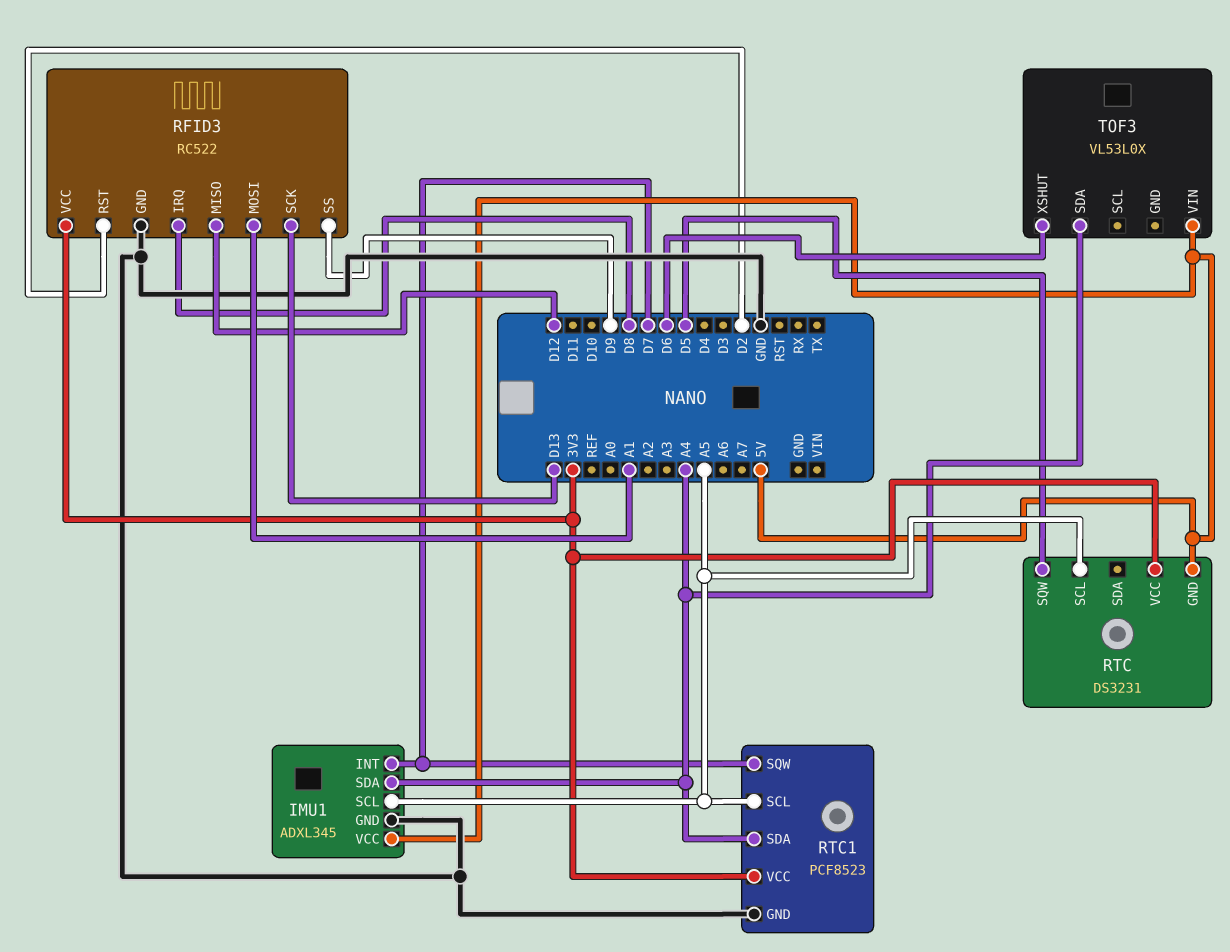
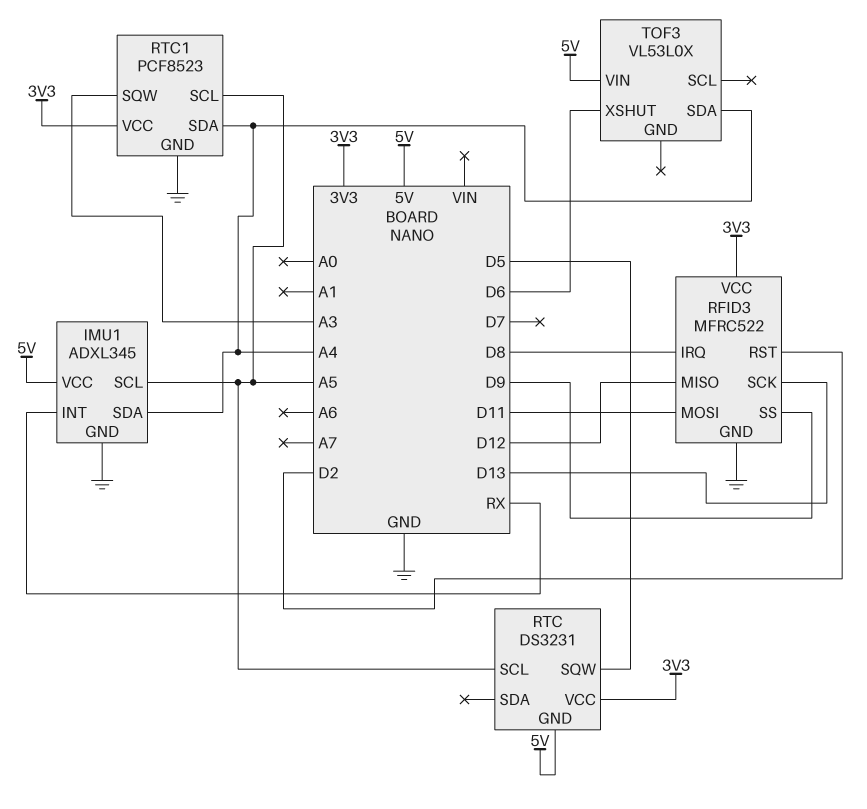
IMU1 pin INT: D7 -> RX
RFID3: RC522 -> MFRC522
RFID3 pin MOSI: A1 -> D11
RTC1 pin SQW: D7 -> A3

